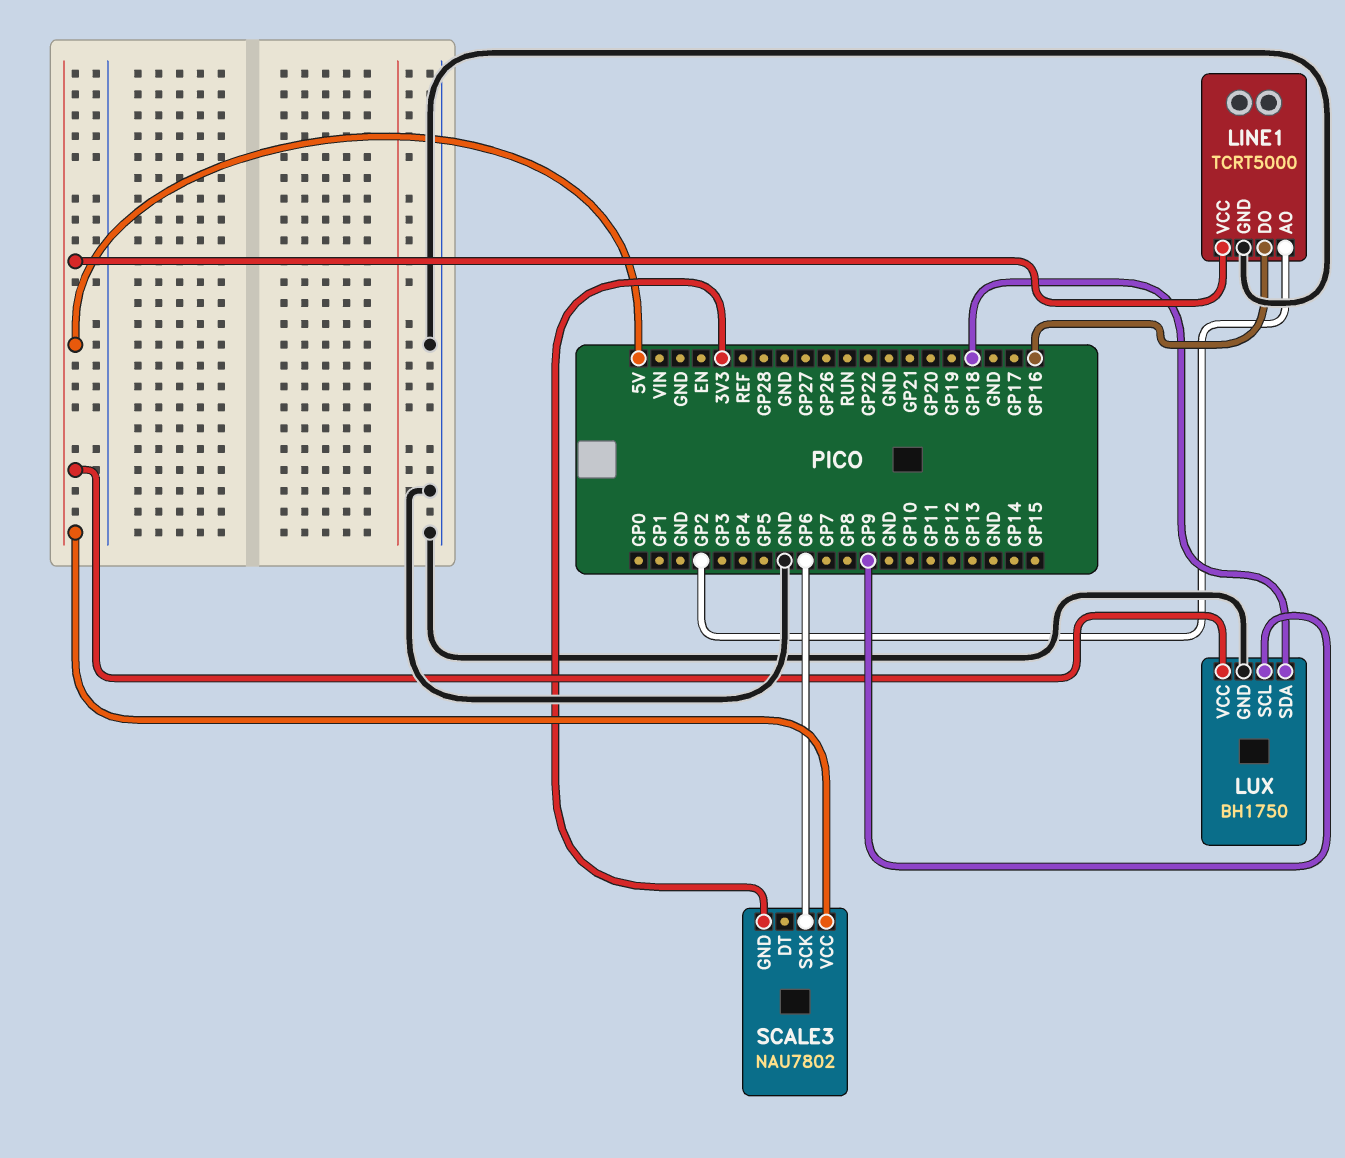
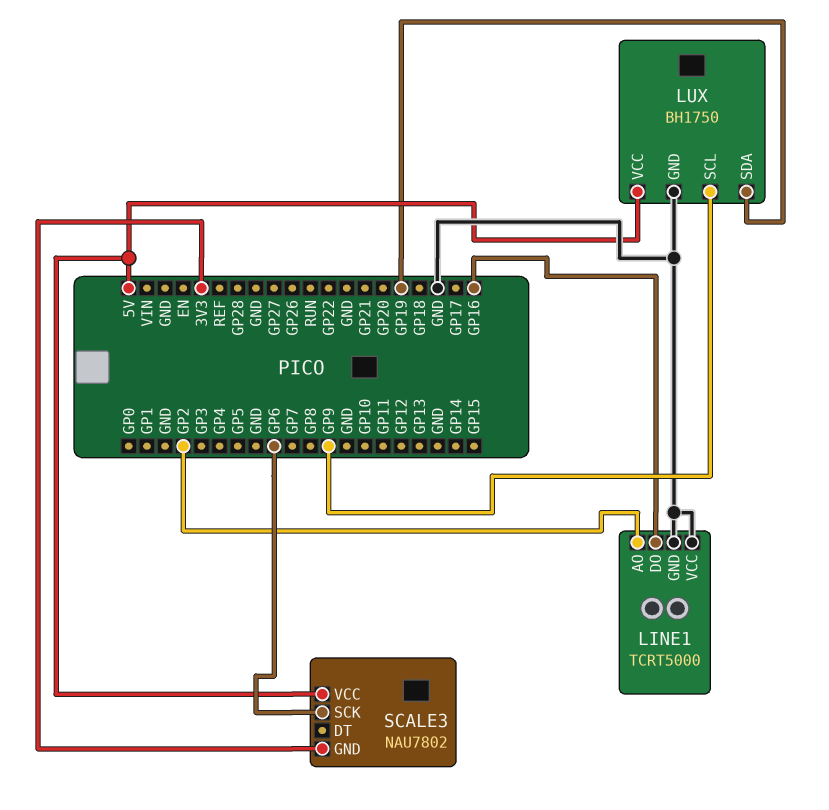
LINE1 pin VCC: 5V -> GND
LUX pin SDA: GP18 -> GP19

